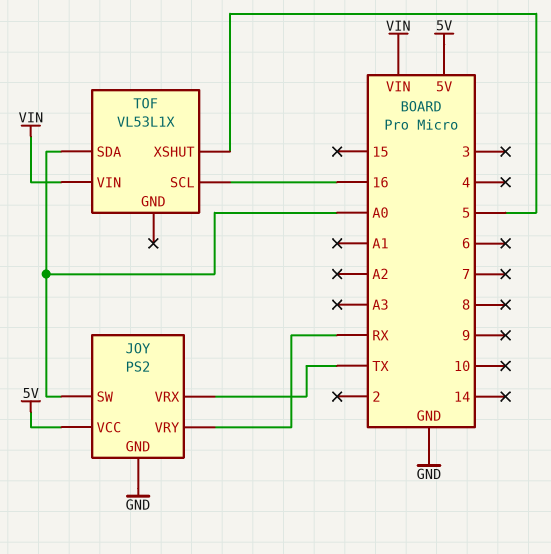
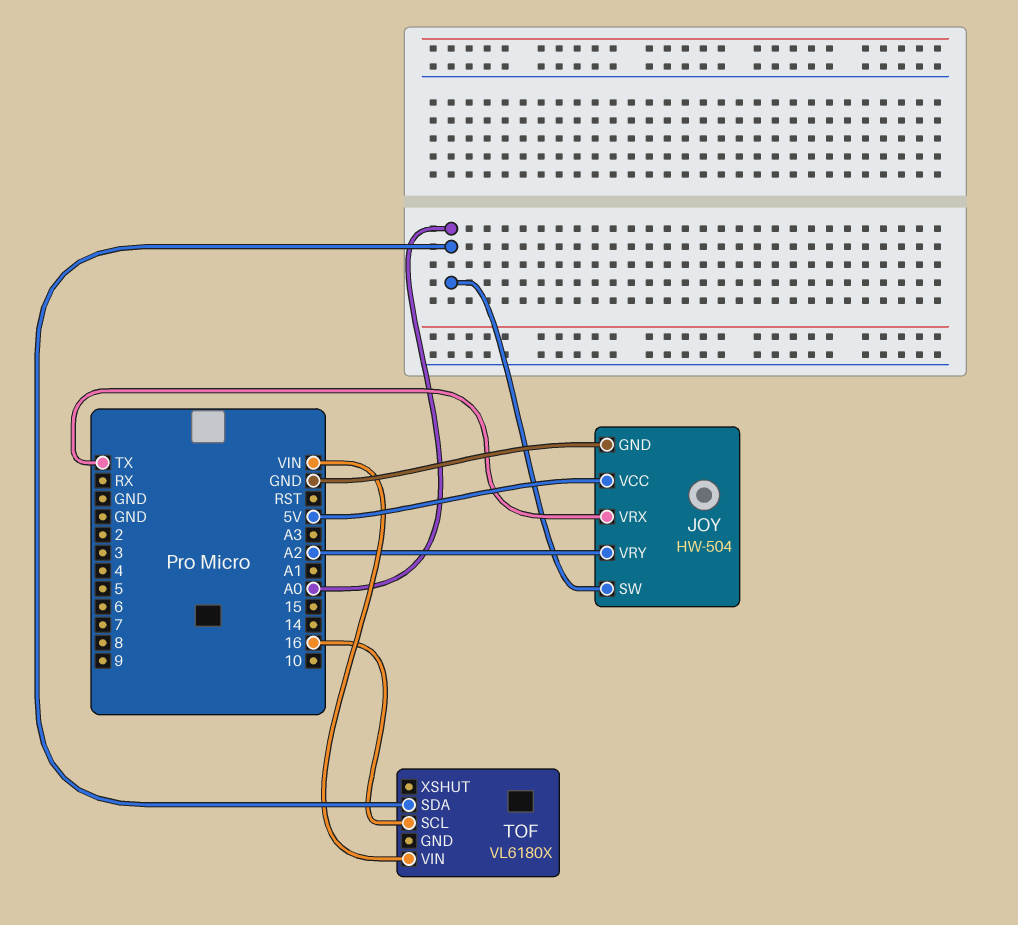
JOY: PS2 -> HW-504
JOY pin VRY: RX -> A2
TOF: VL53L1X -> VL6180X
TOF pin XSHUT: 5 -> none

